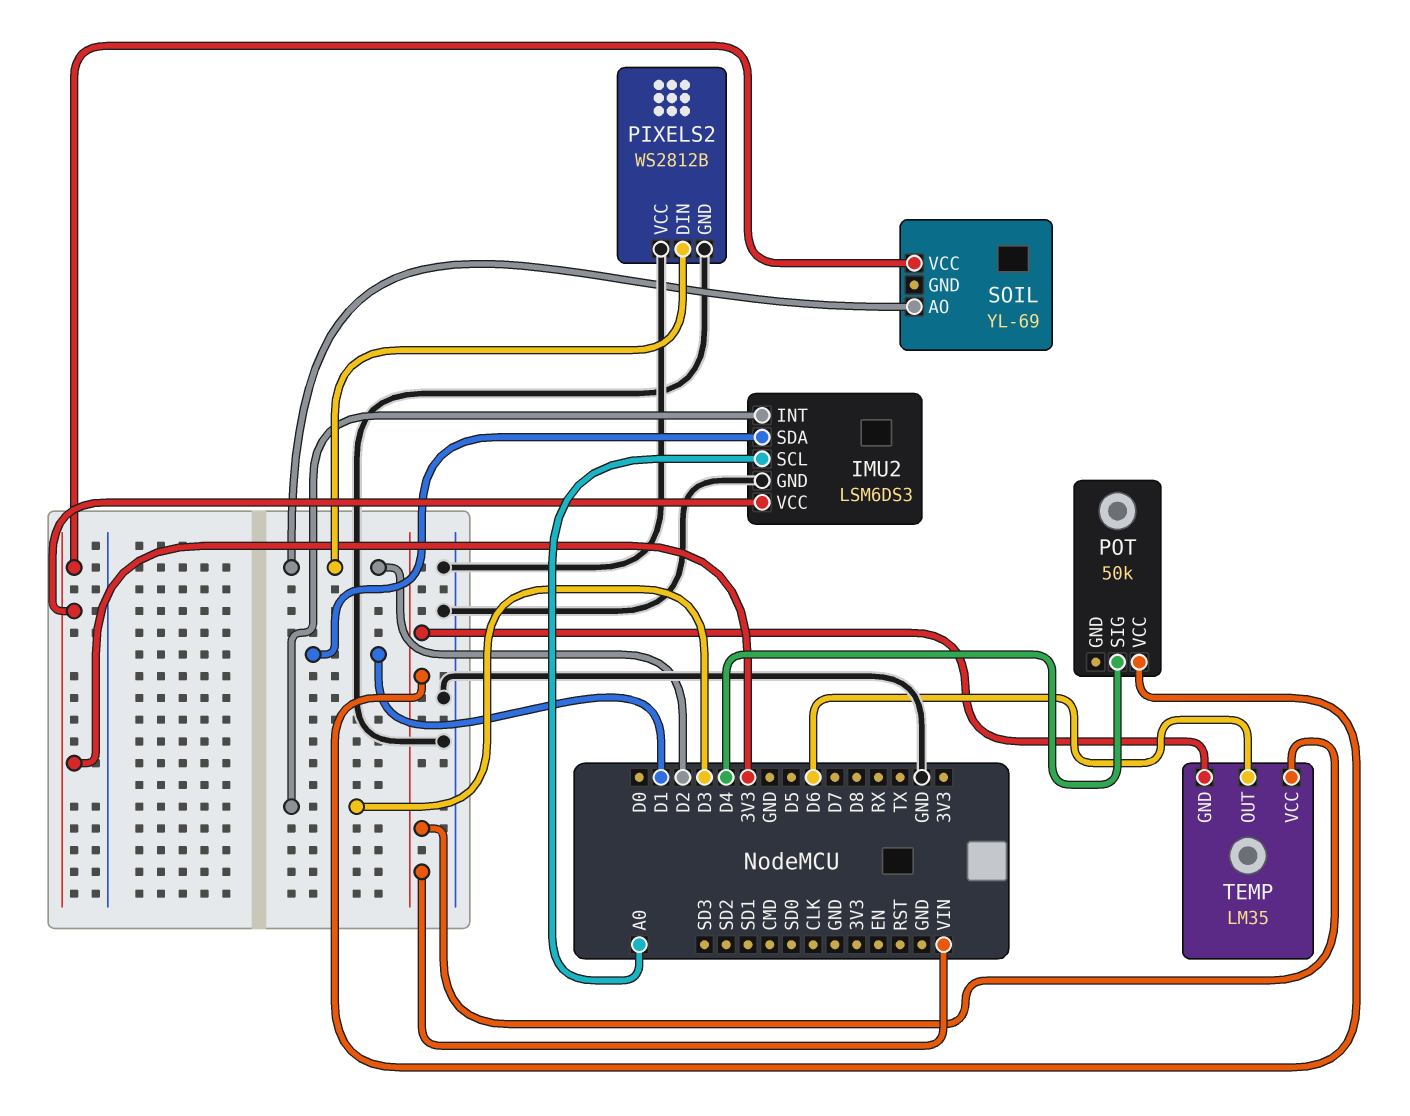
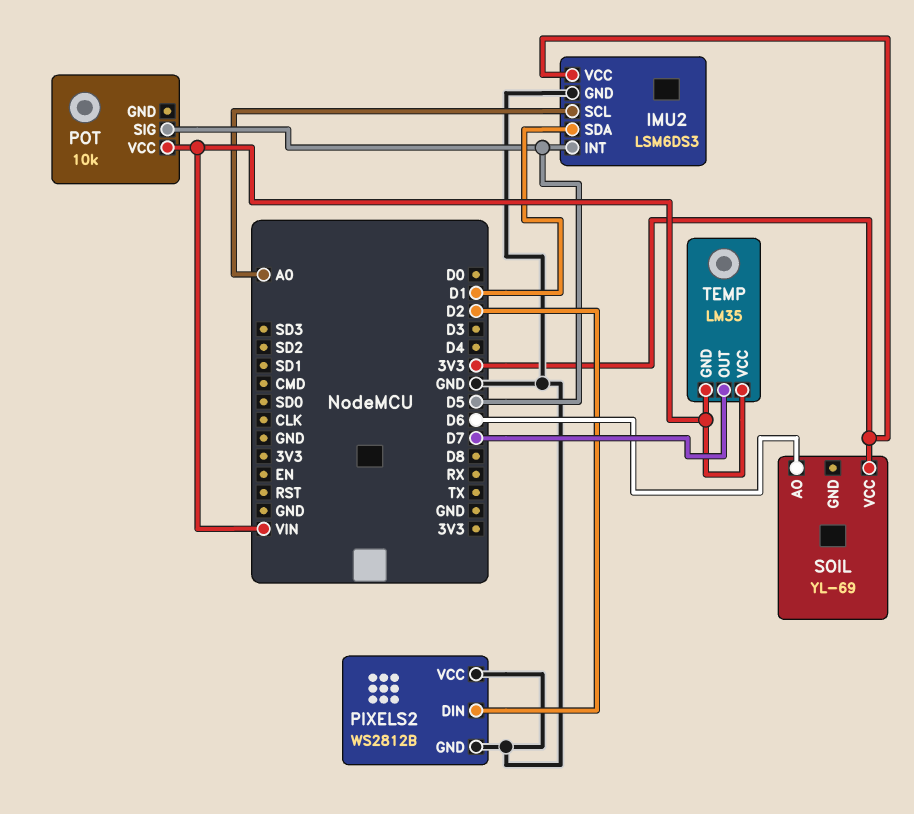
IMU2 pin INT: D3 -> D5
POT: 50k -> 10k
POT pin SIG: D4 -> D5
SOIL pin AO: D2 -> D6
TEMP pin OUT: D6 -> D7

